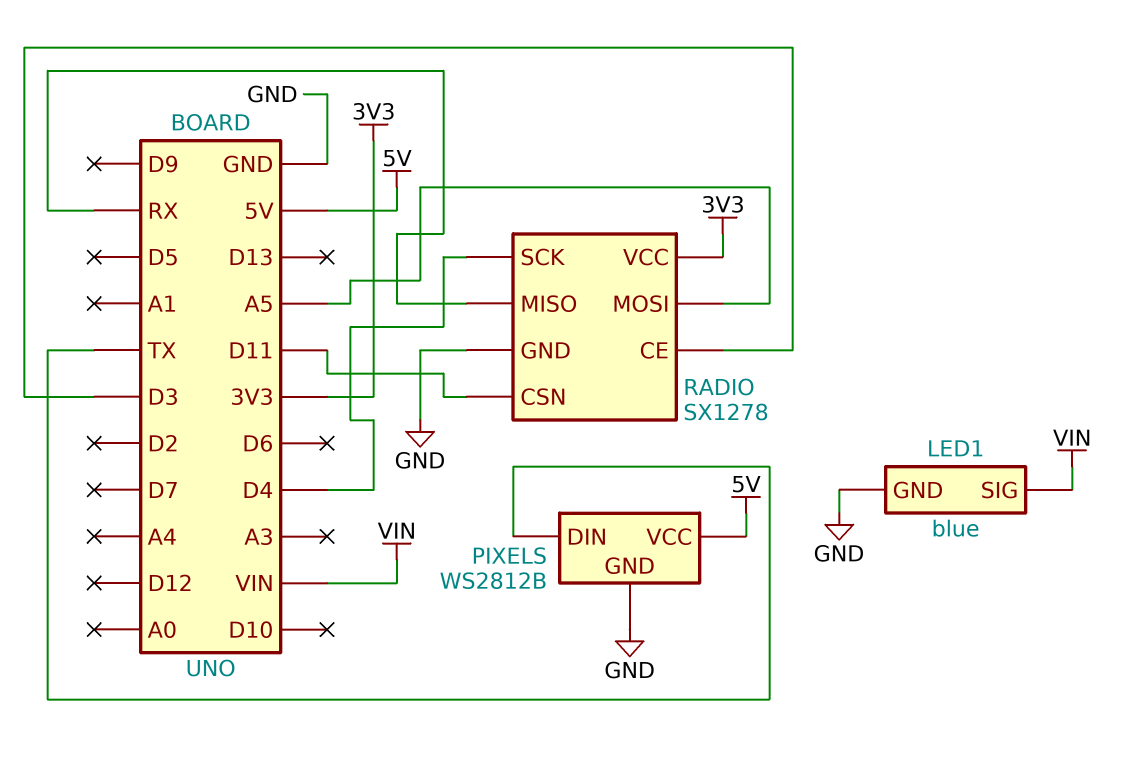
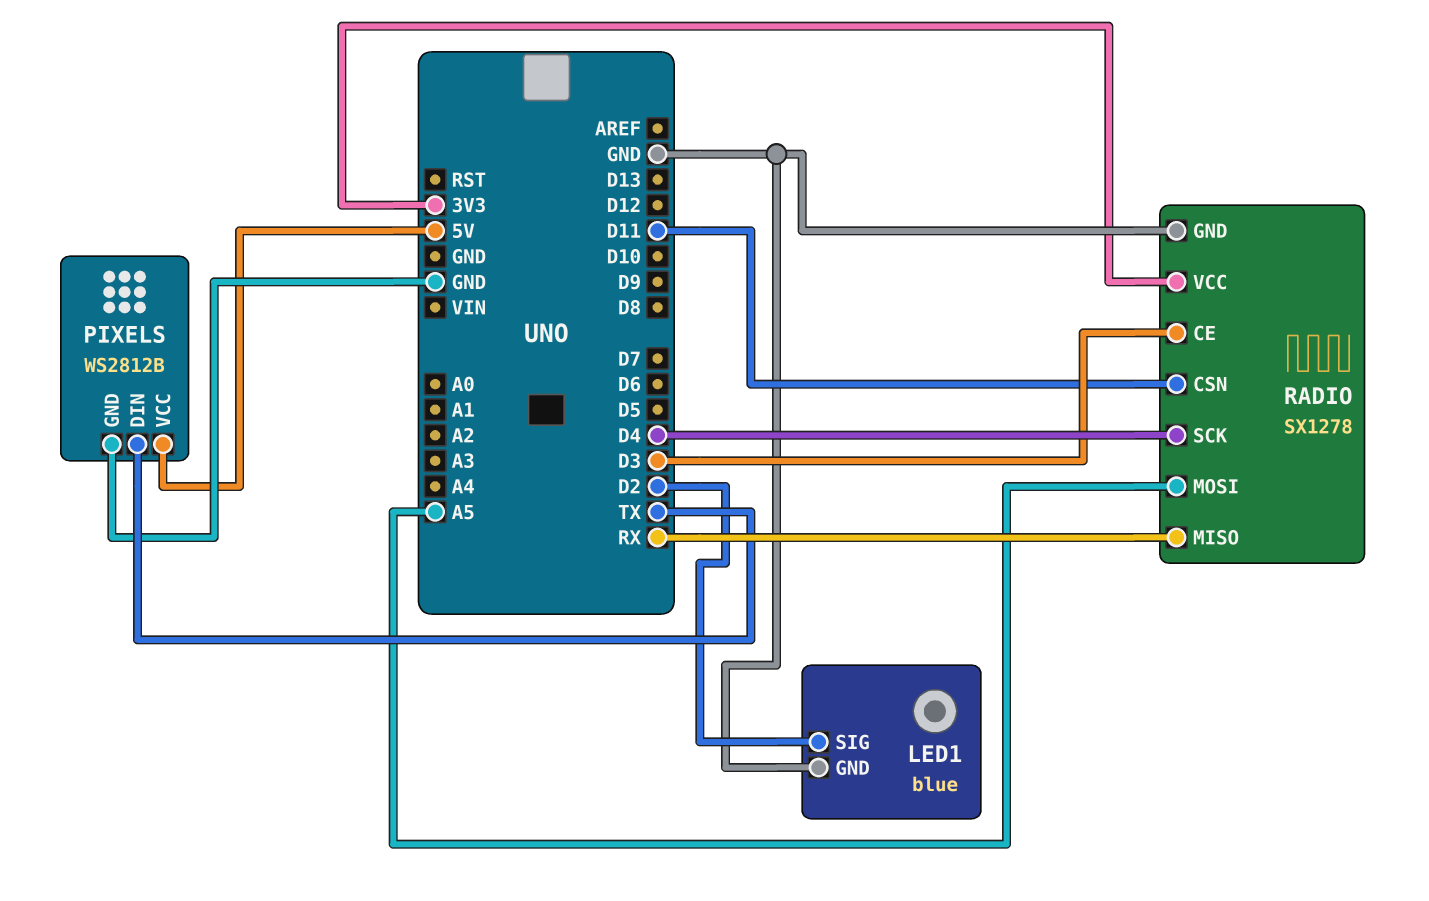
LED1 pin SIG: VIN -> D2

